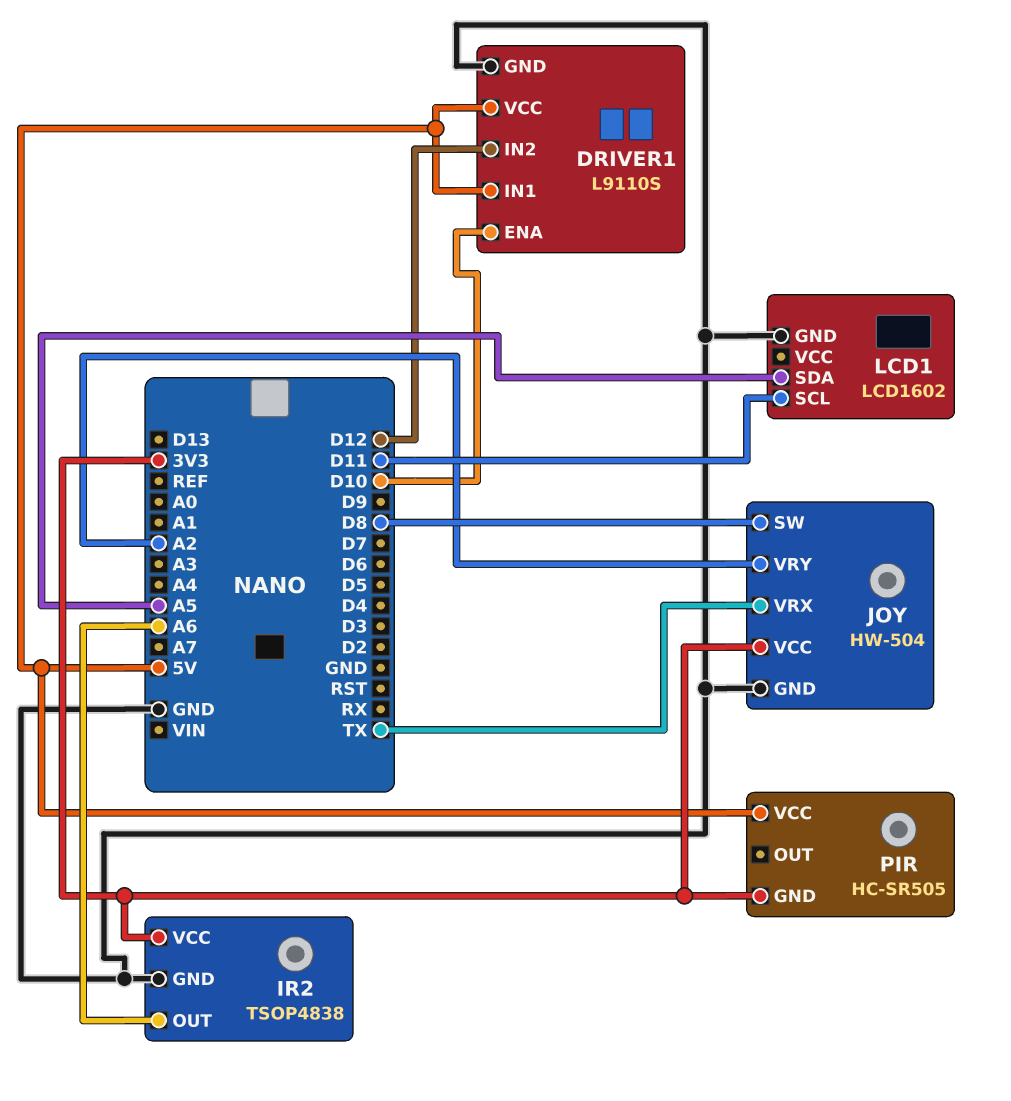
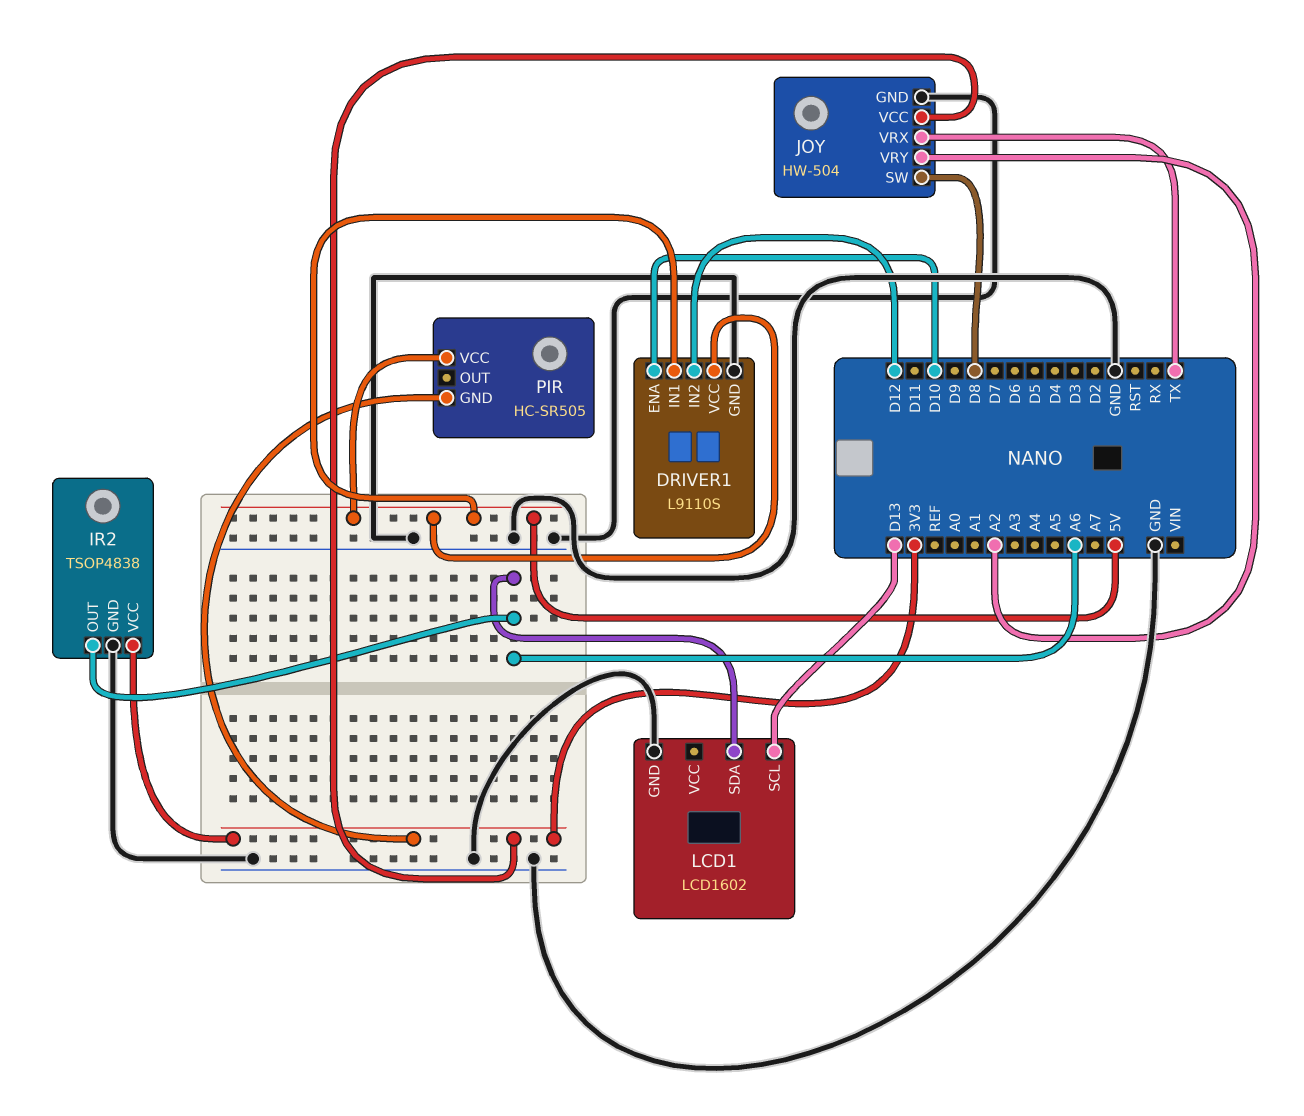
LCD1 pin SCL: D11 -> D13
LCD1 pin SDA: A5 -> A6

